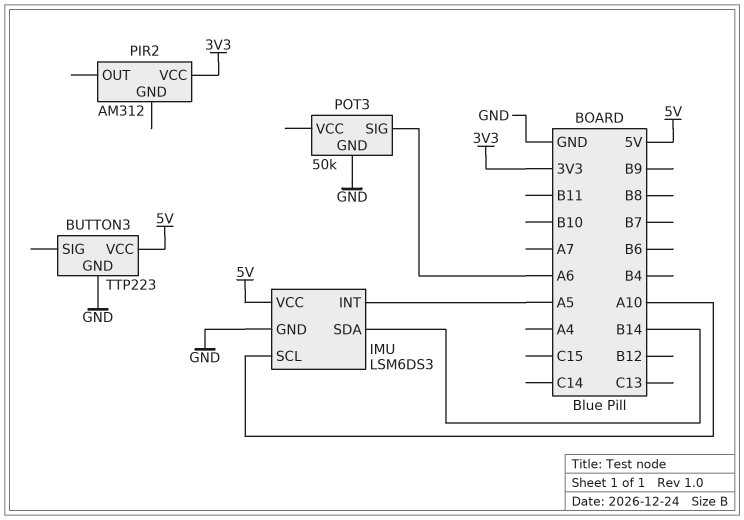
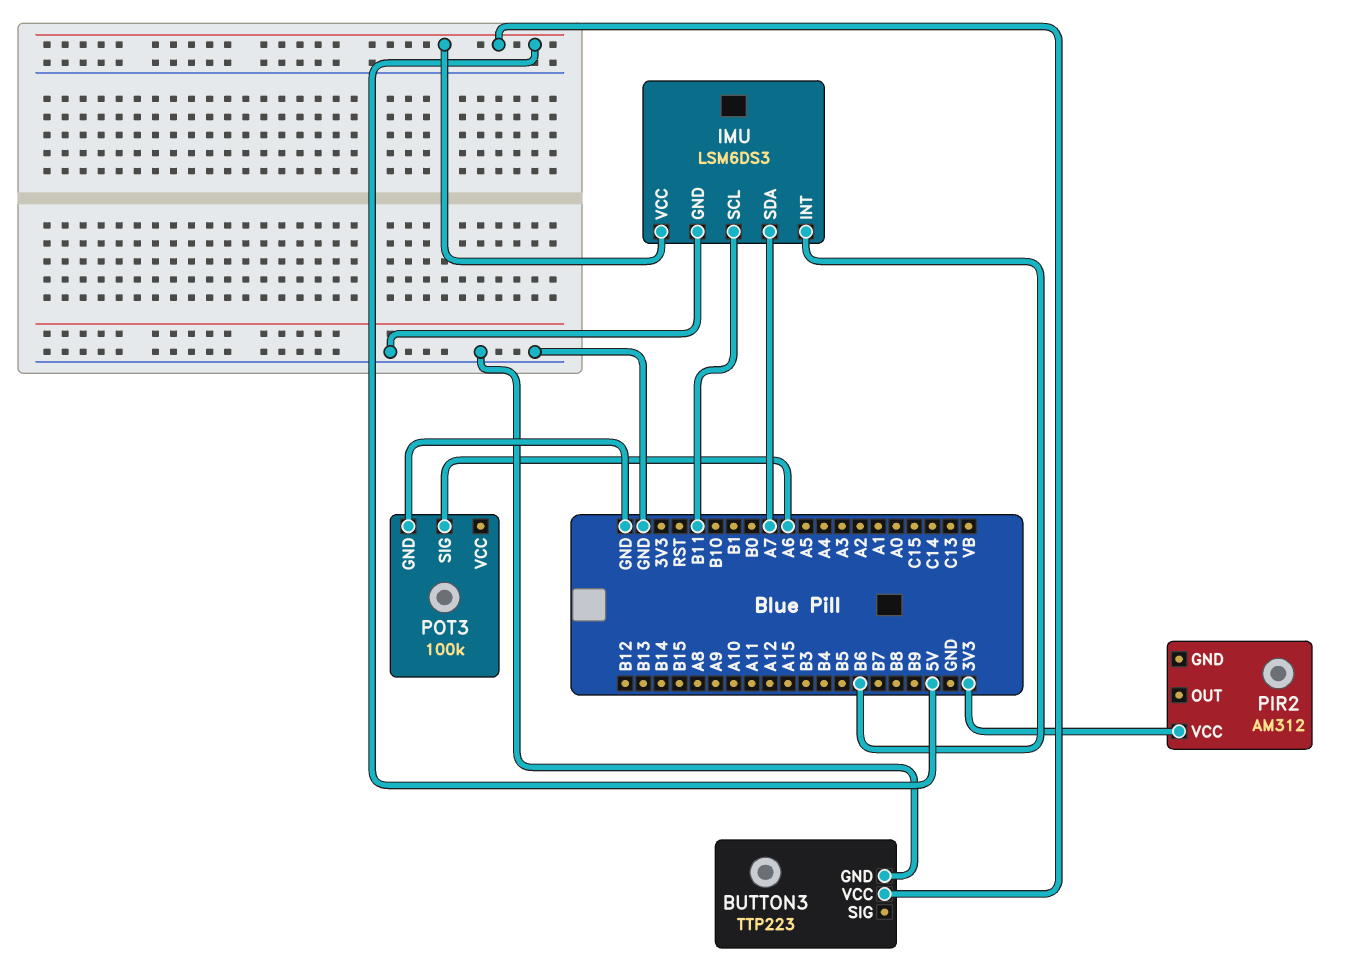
IMU pin INT: A5 -> B6
IMU pin SCL: A10 -> B11
IMU pin SDA: B14 -> A7
POT3: 50k -> 100k

